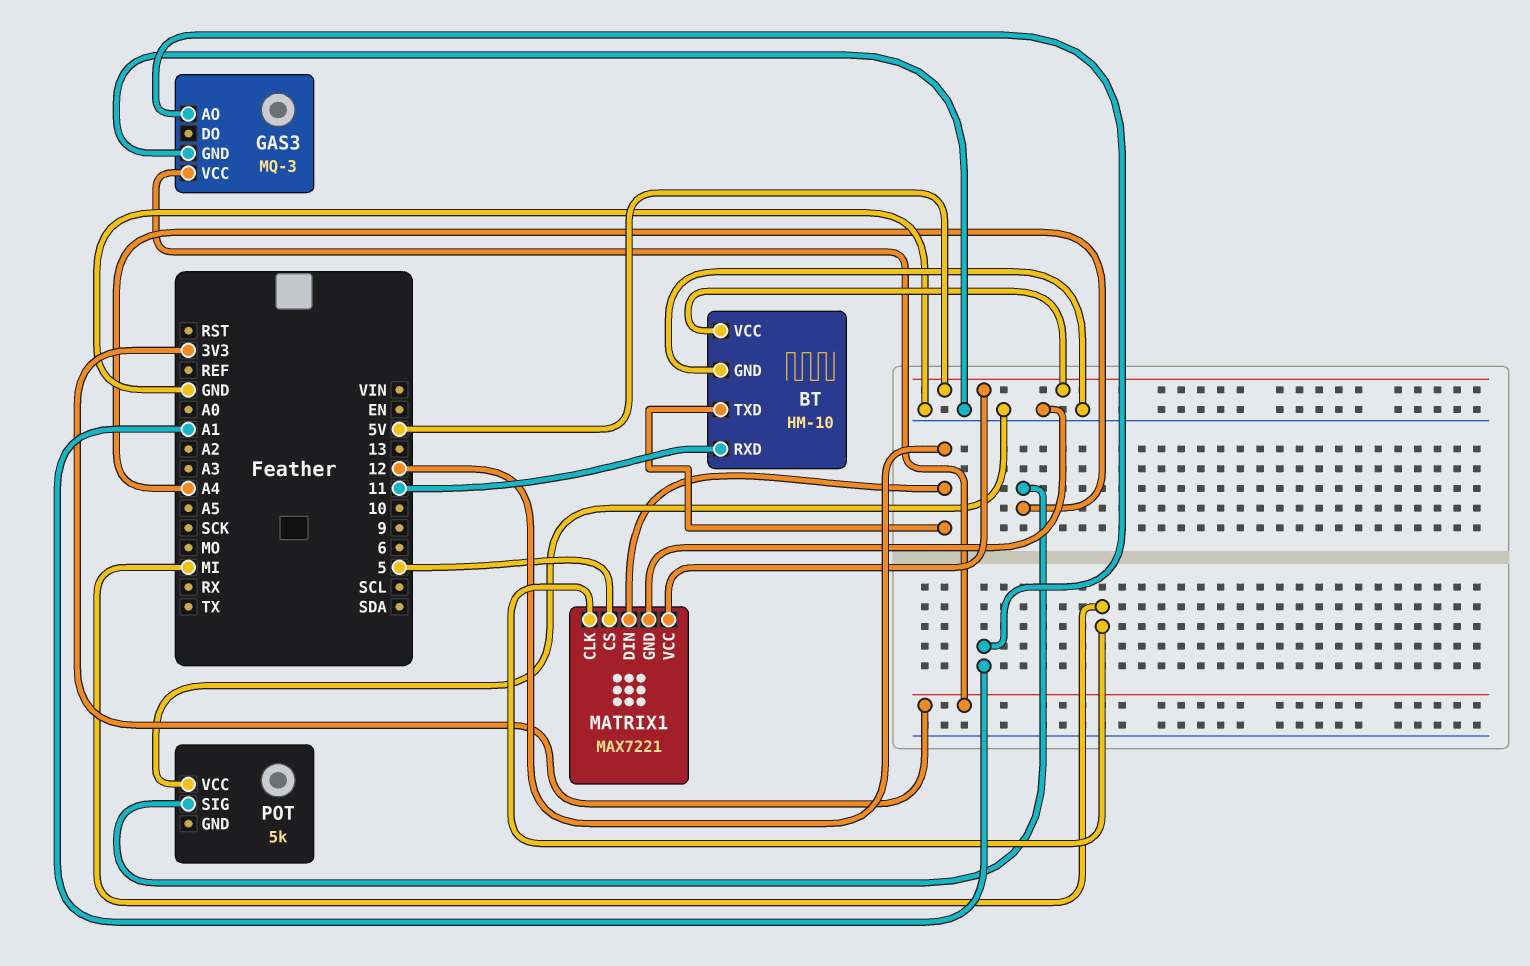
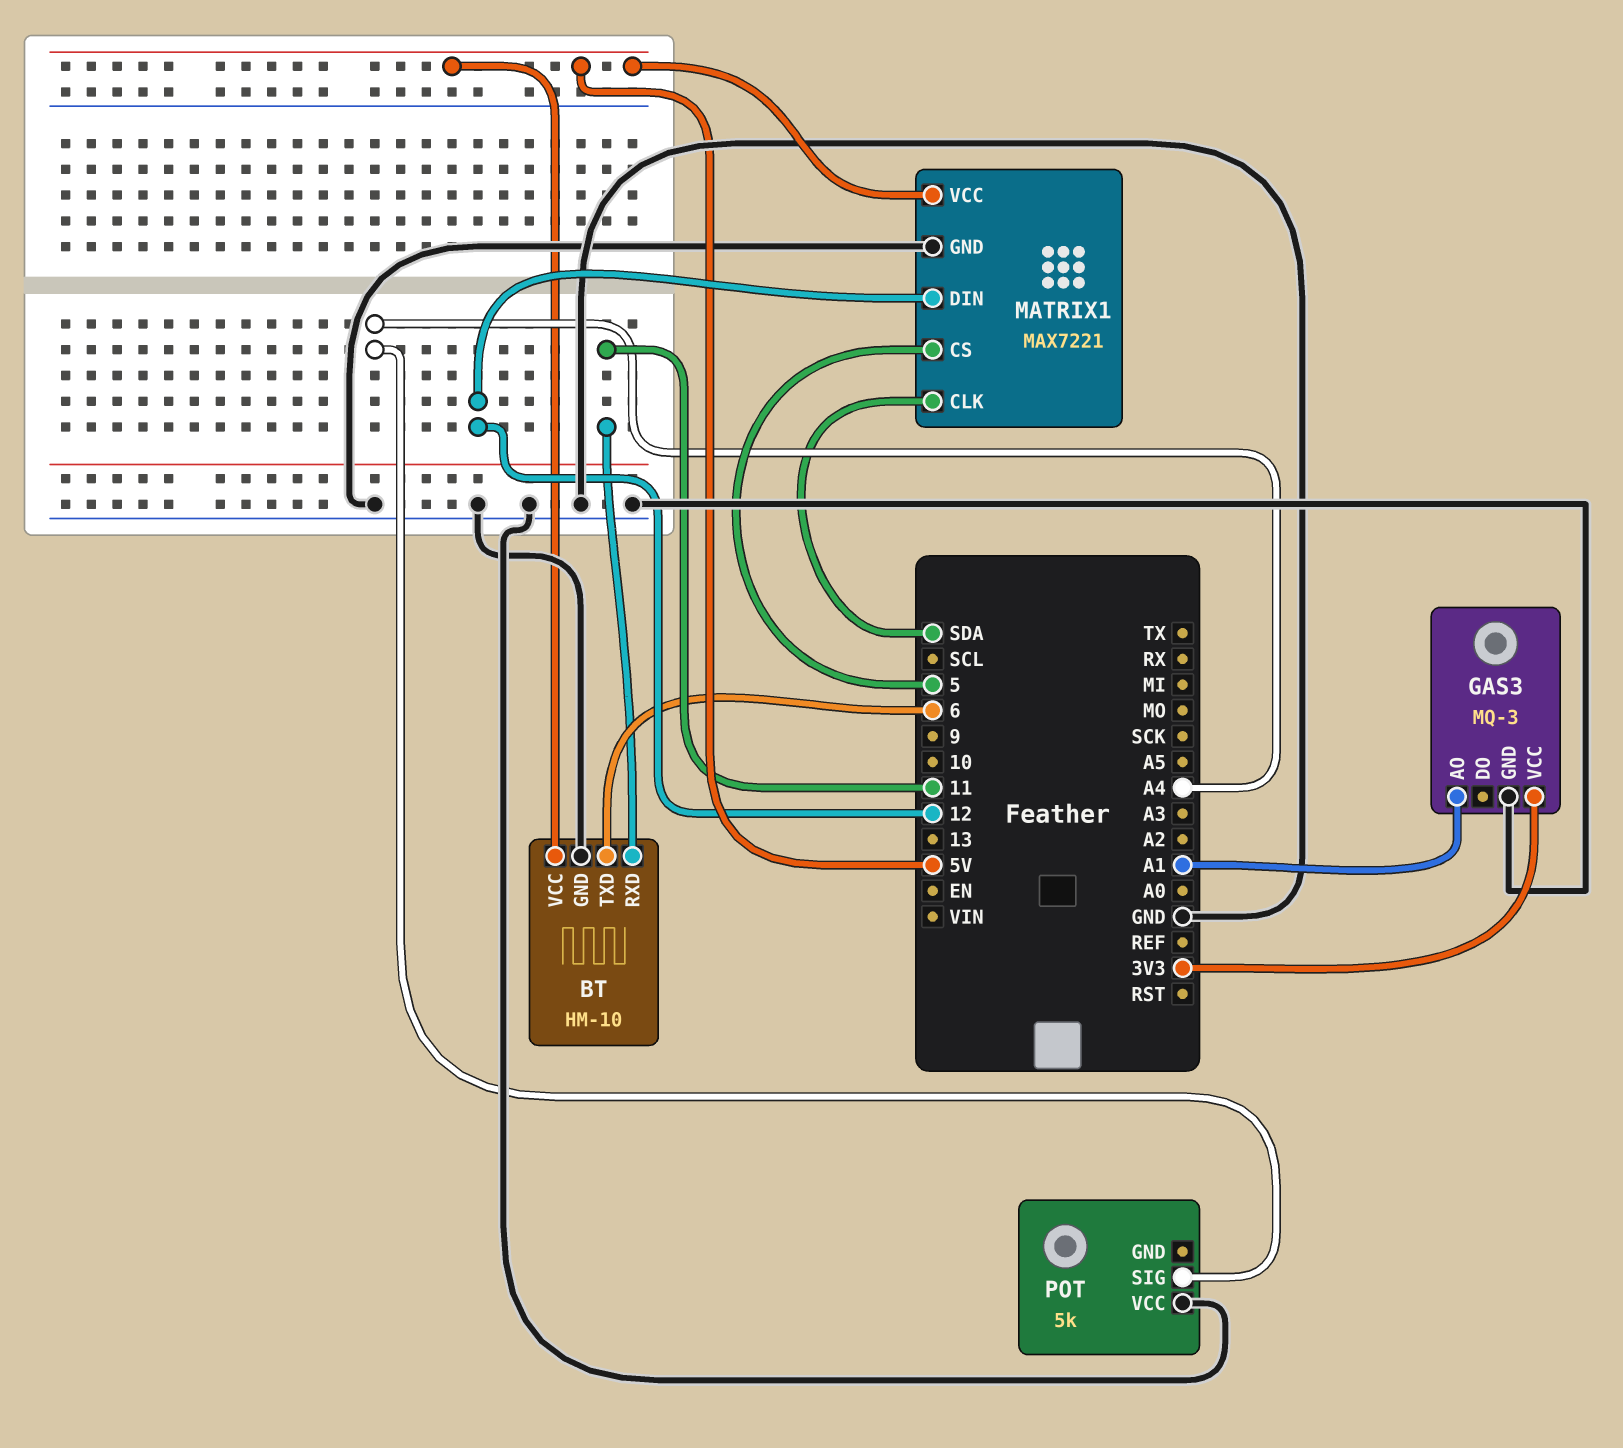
BT pin TXD: 12 -> 6
MATRIX1 pin CLK: MI -> SDA

